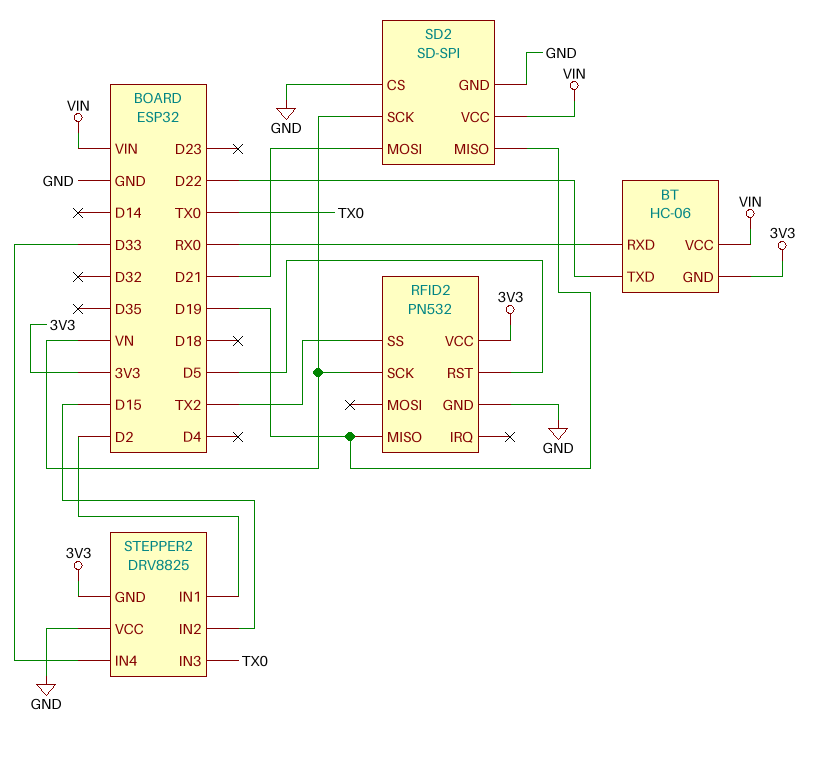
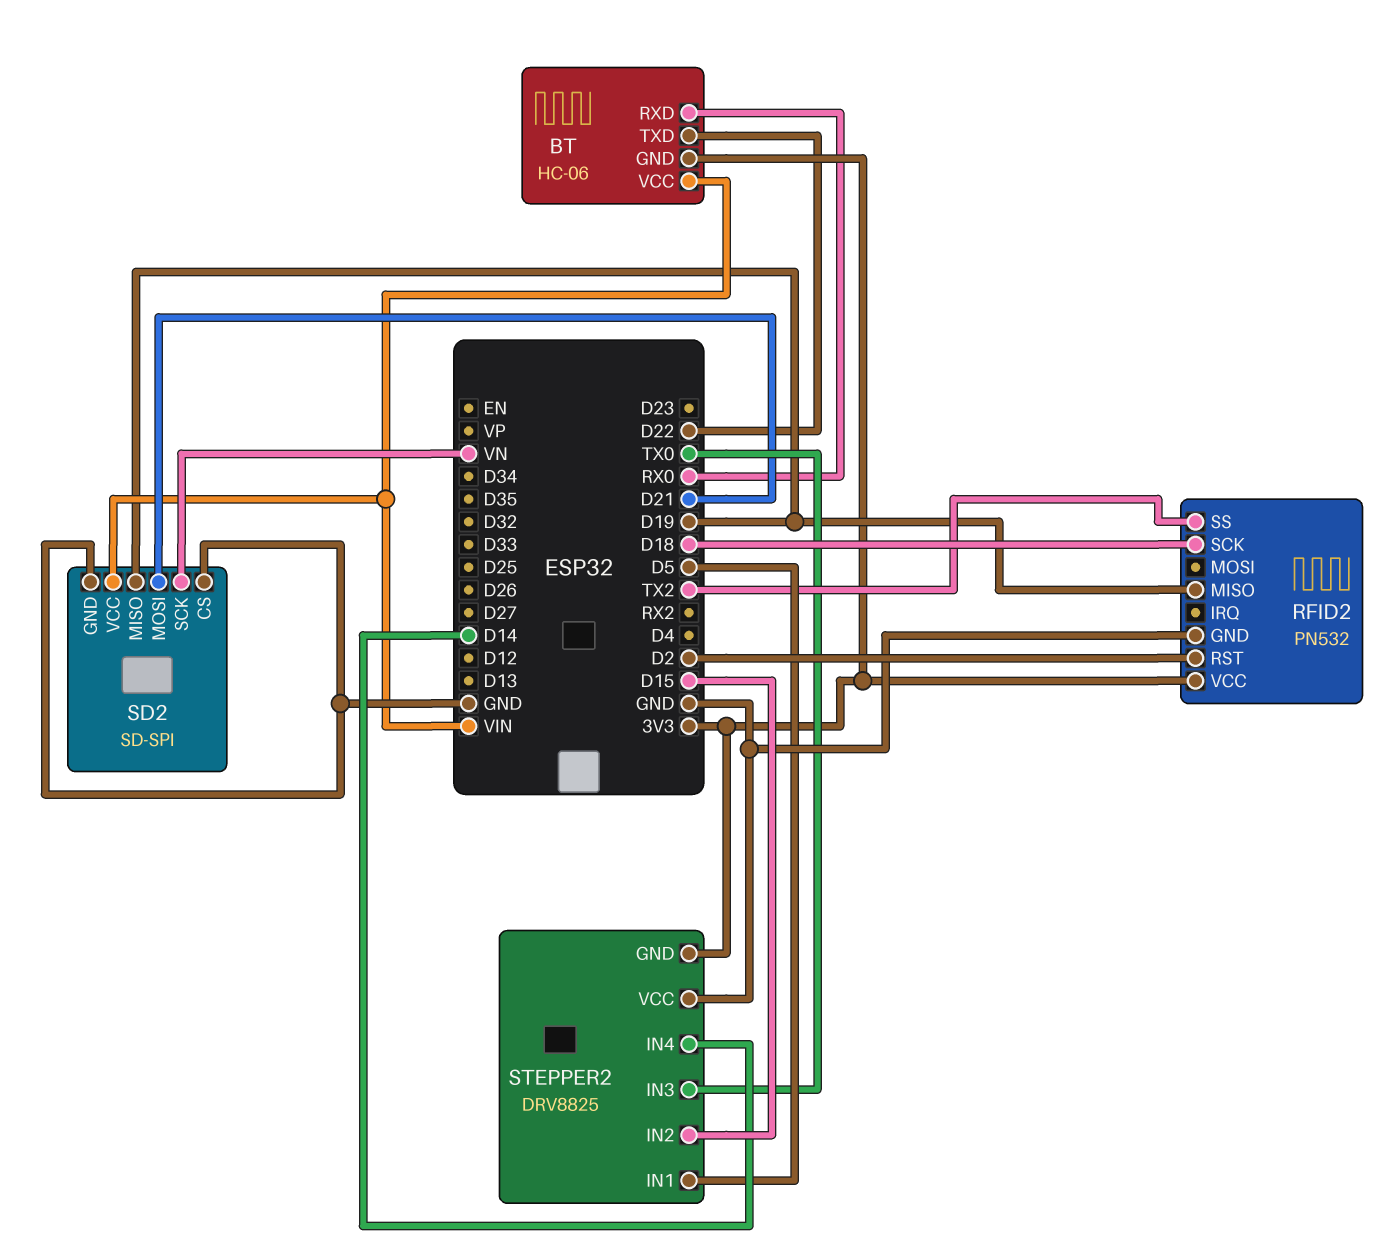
RFID2 pin RST: D5 -> D2
RFID2 pin SCK: VN -> D18
STEPPER2 pin IN1: D2 -> D5
STEPPER2 pin IN4: D33 -> D14

